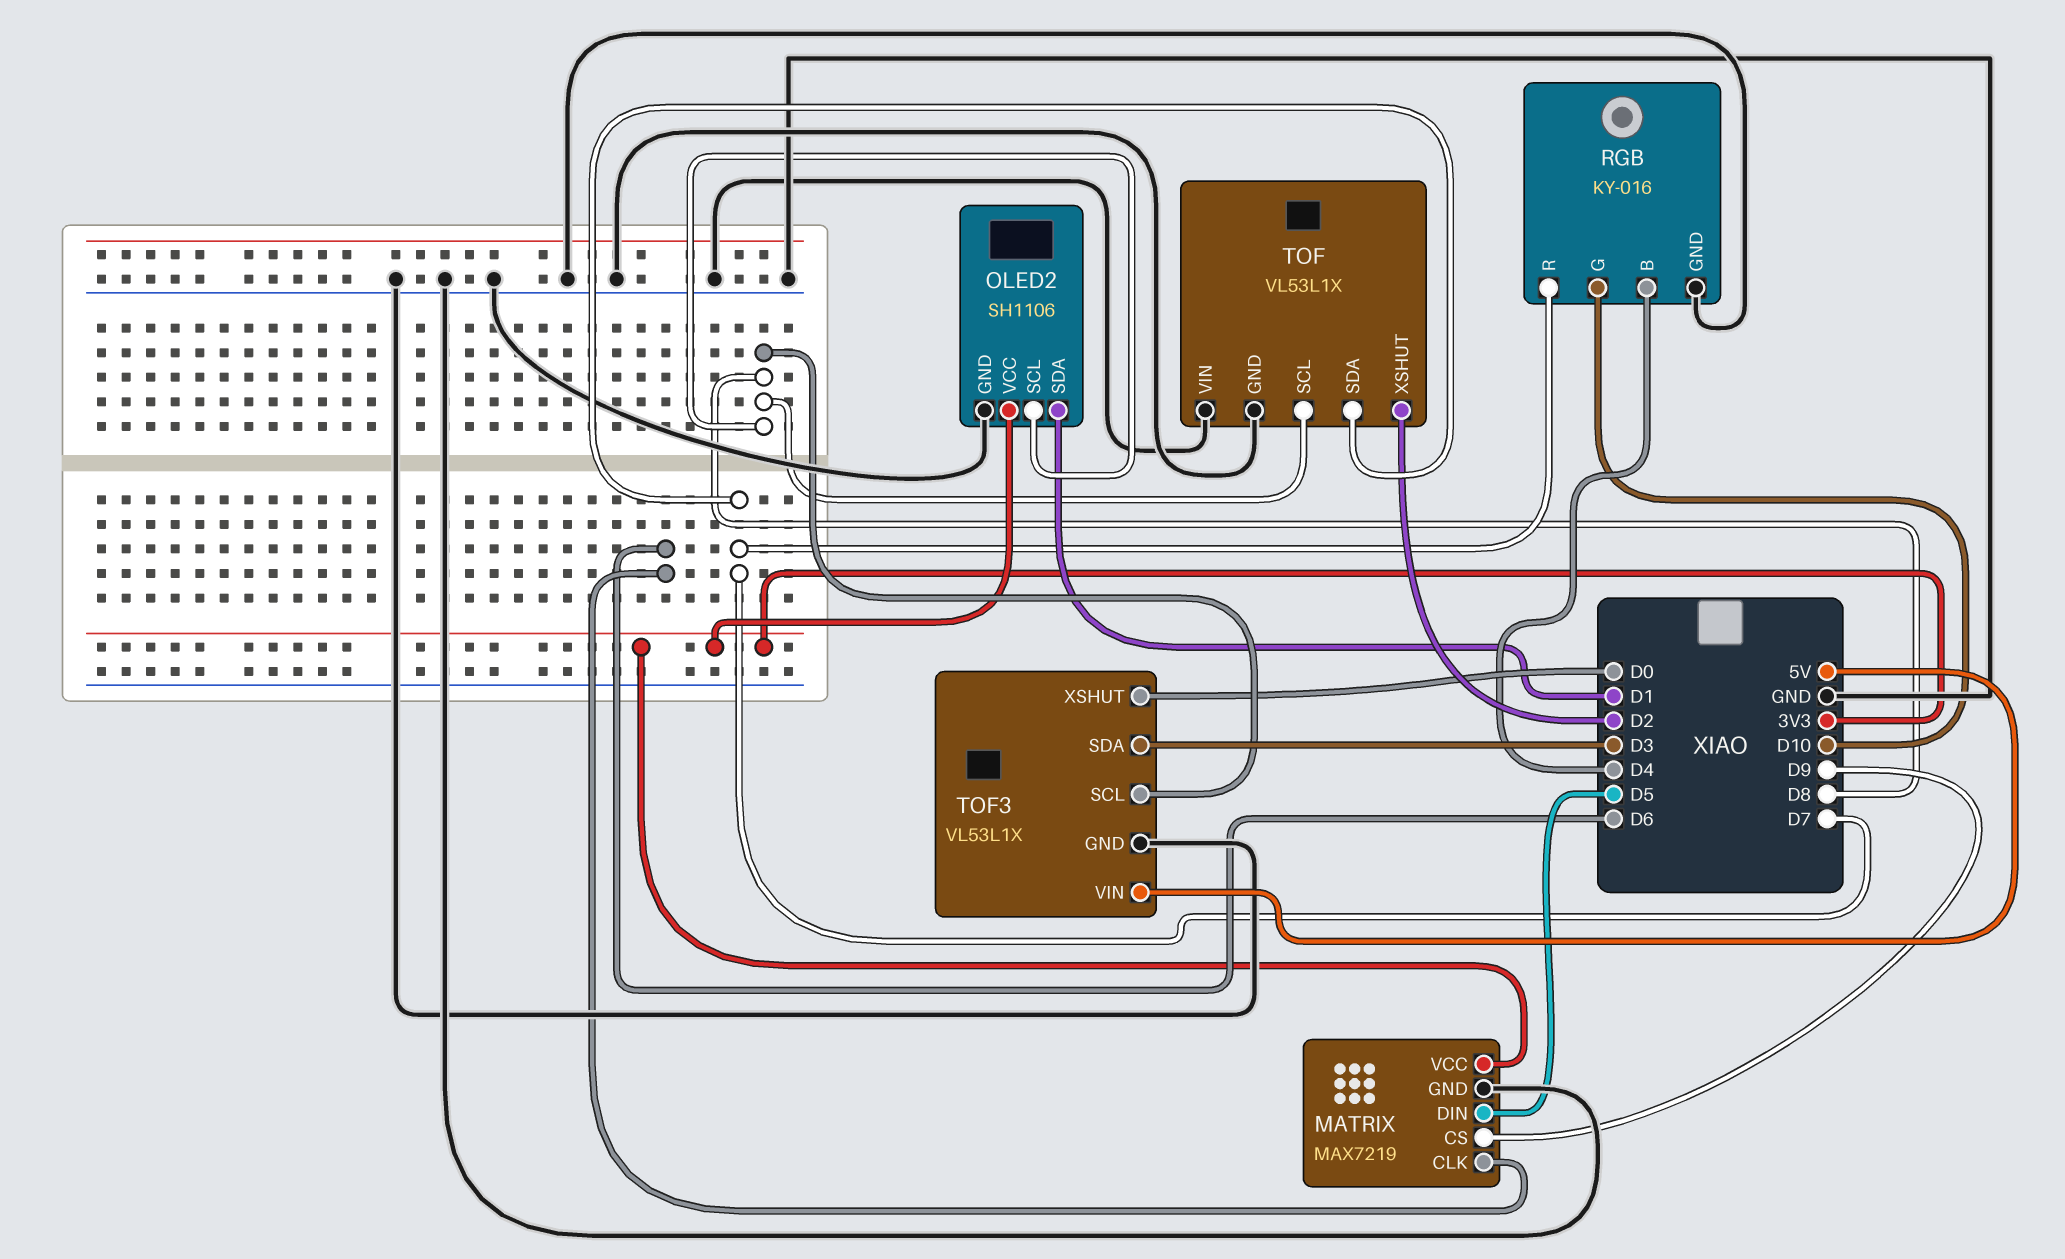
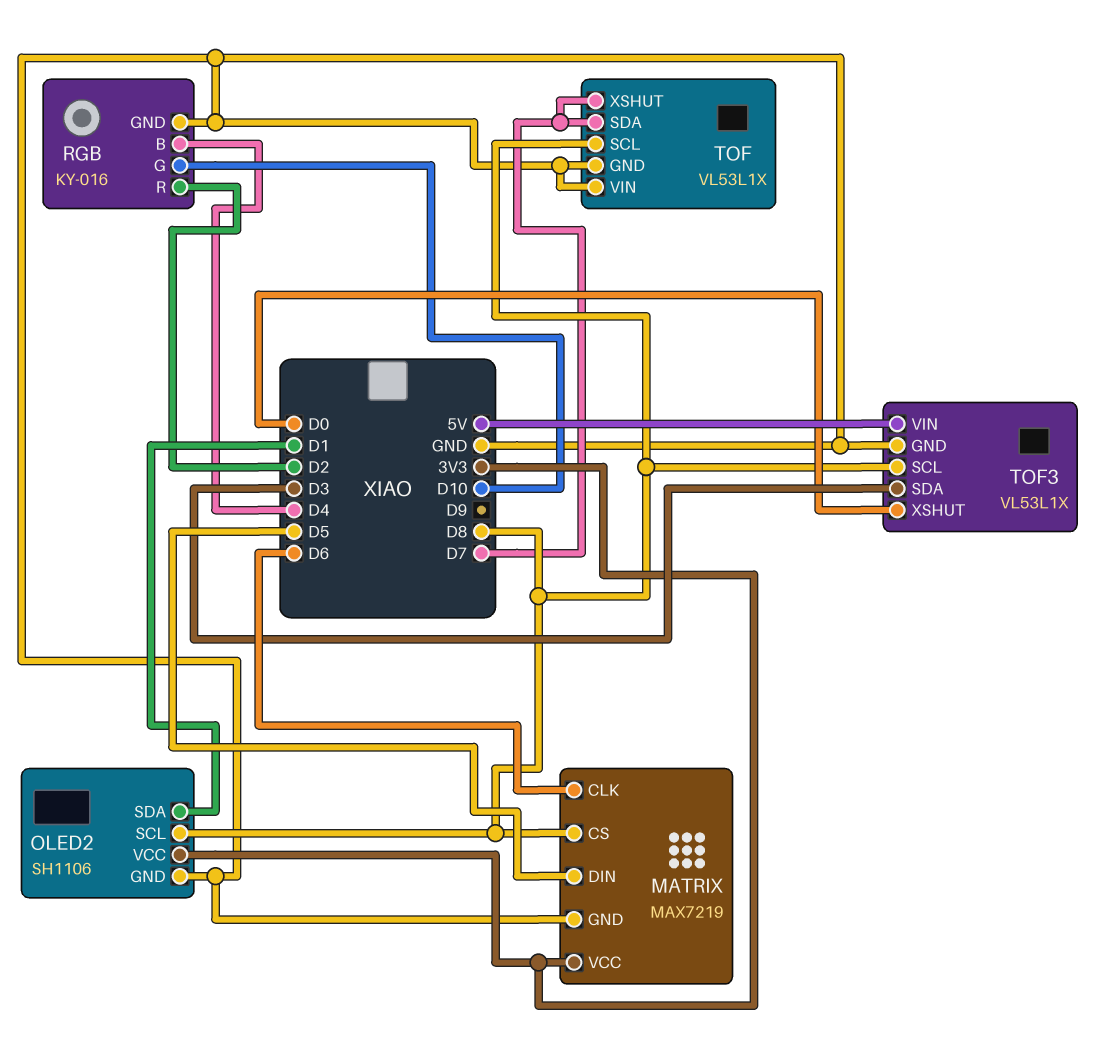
MATRIX pin CS: D9 -> D8
RGB pin R: D7 -> D2
TOF pin XSHUT: D2 -> D7

